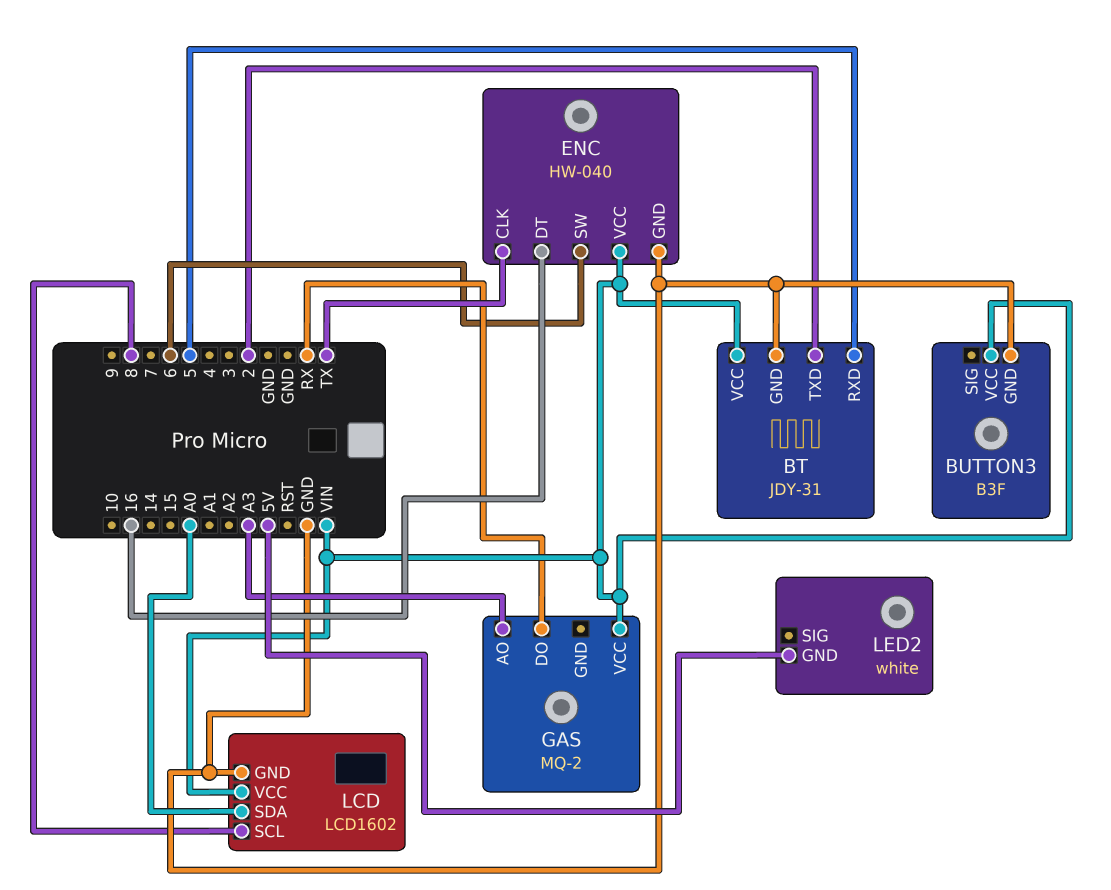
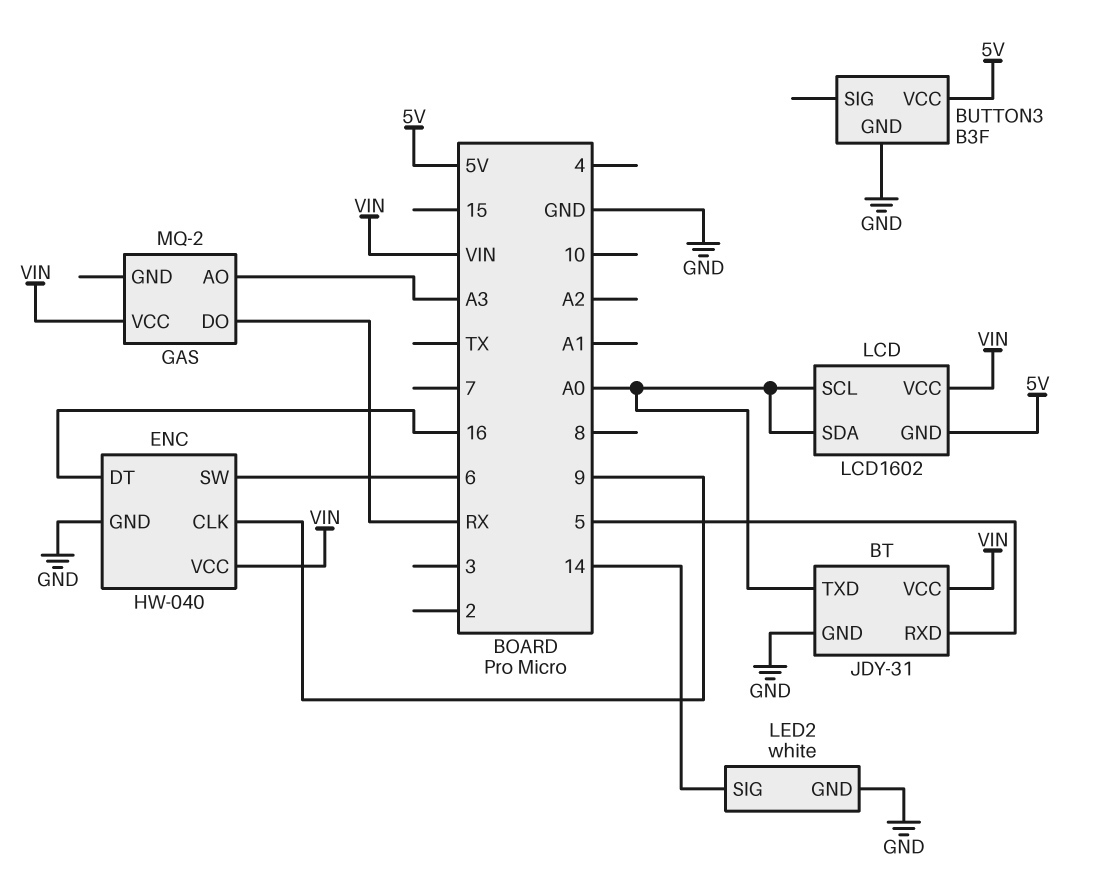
BT pin TXD: 2 -> A0
BUTTON3 pin VCC: VIN -> 5V
ENC pin CLK: TX -> 9
LCD pin GND: GND -> 5V
LCD pin SCL: 8 -> A0
LED2 pin GND: 5V -> GND
LED2 pin SIG: none -> 14

